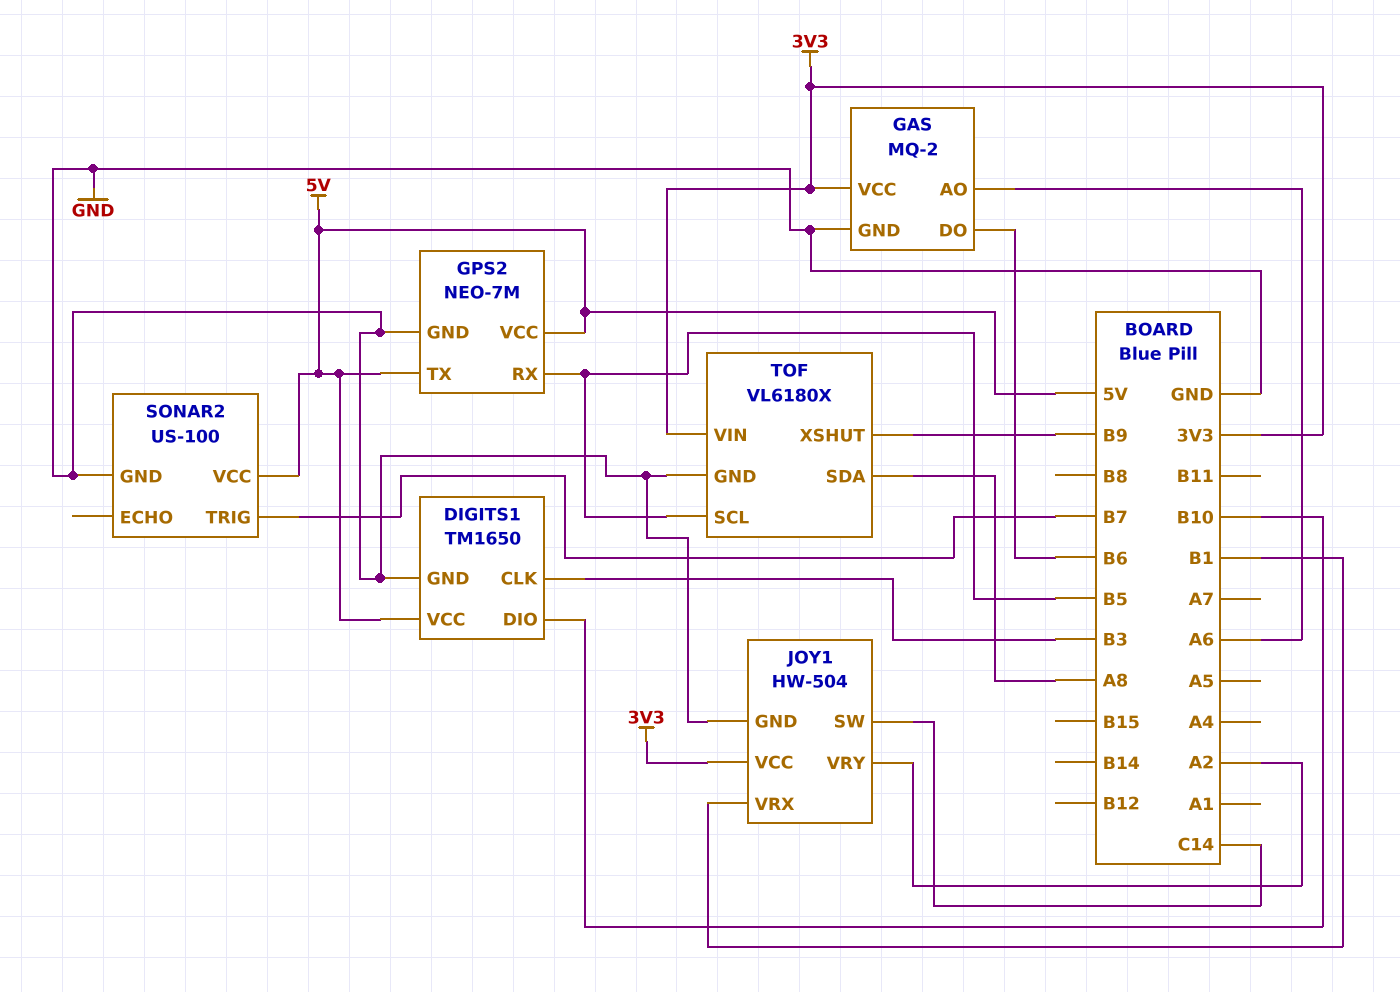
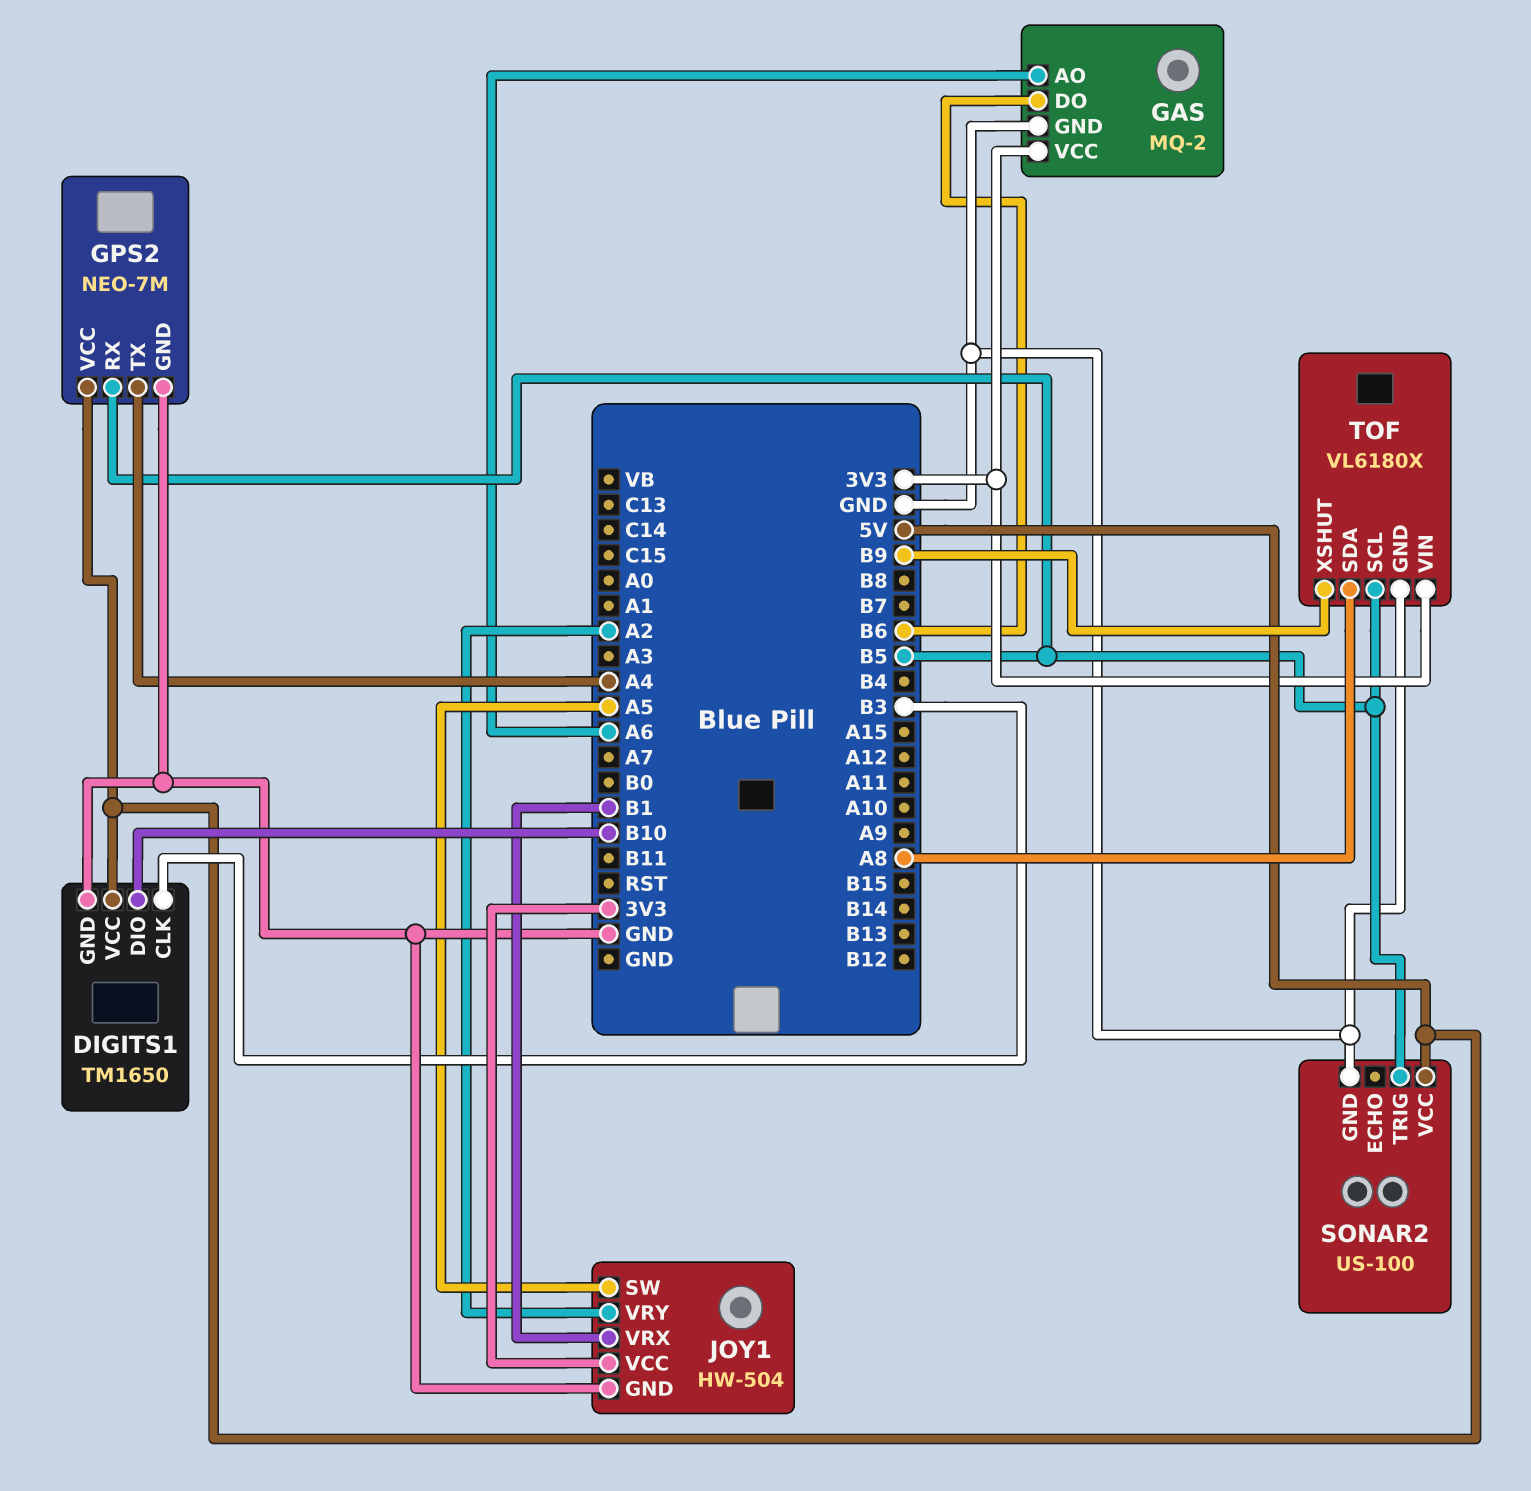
GPS2 pin TX: 5V -> A4
JOY1 pin SW: C14 -> A5
SONAR2 pin TRIG: B7 -> B5

